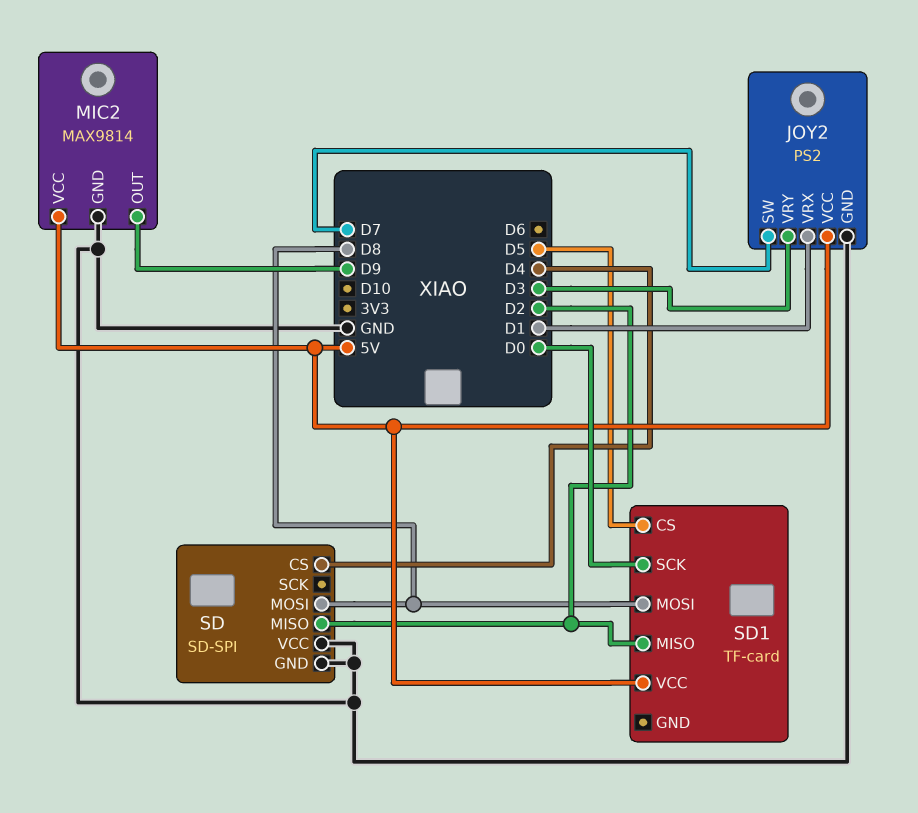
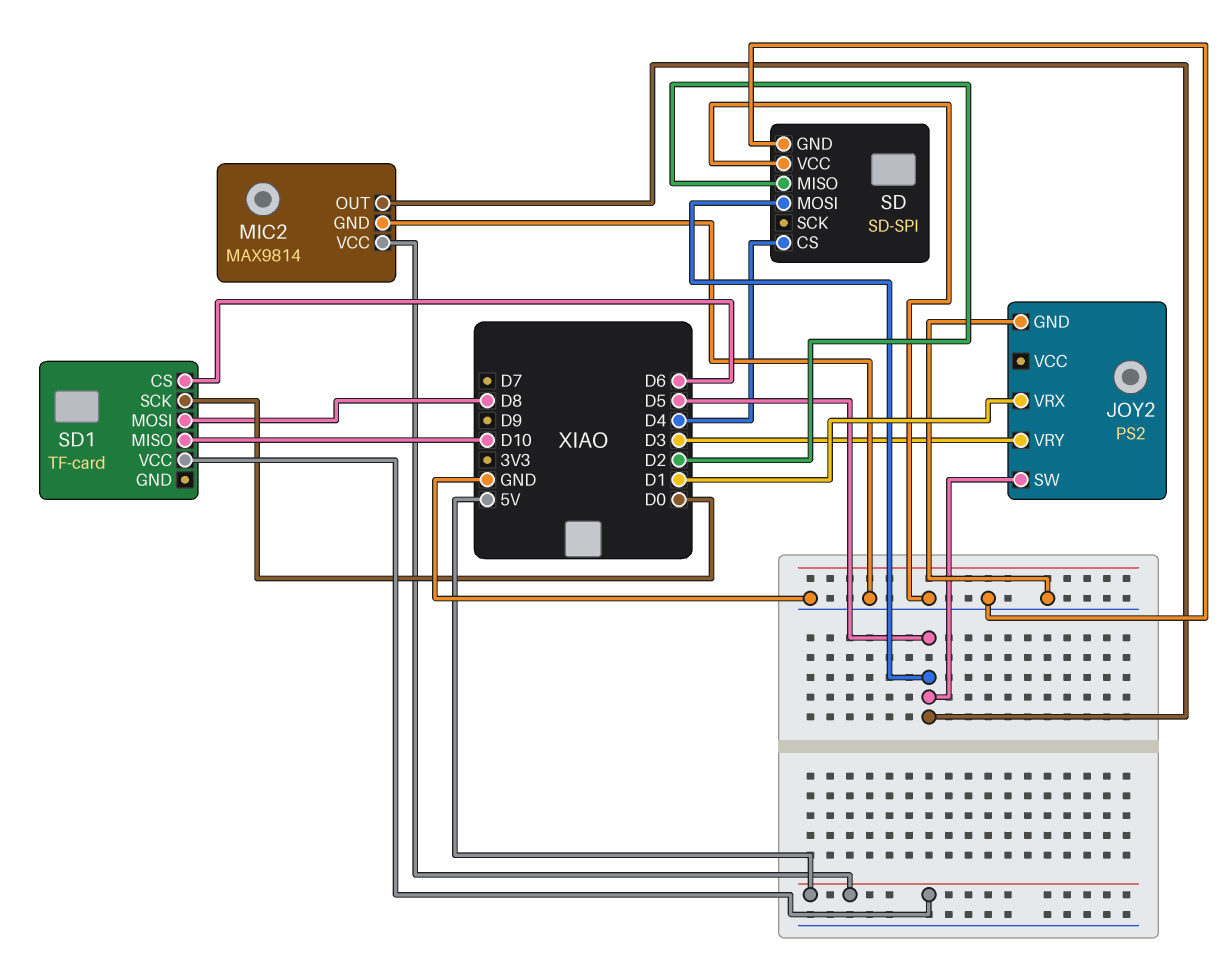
JOY2 pin SW: D7 -> D5
JOY2 pin VCC: 5V -> none
MIC2 pin OUT: D9 -> D5
SD pin MOSI: D8 -> D5
SD1 pin CS: D5 -> D6
SD1 pin MISO: D2 -> D10

